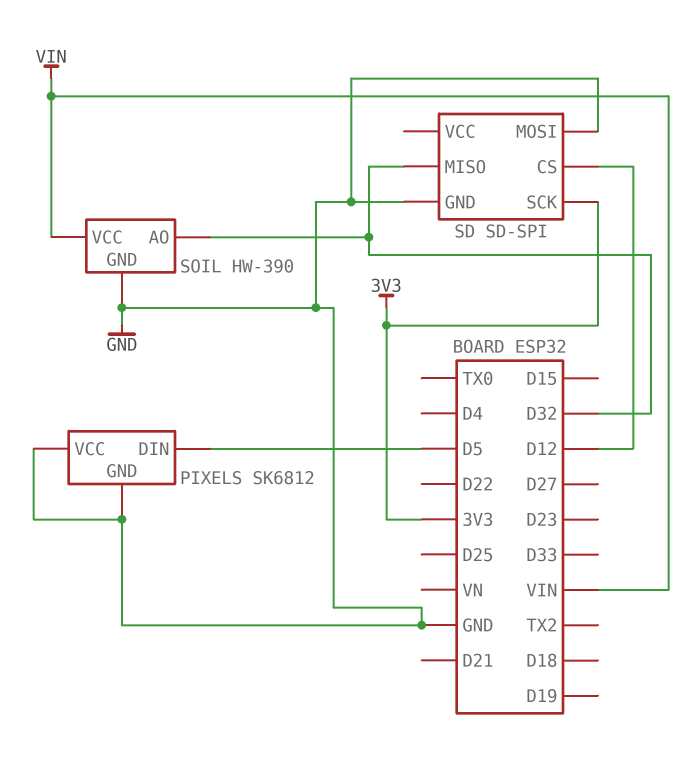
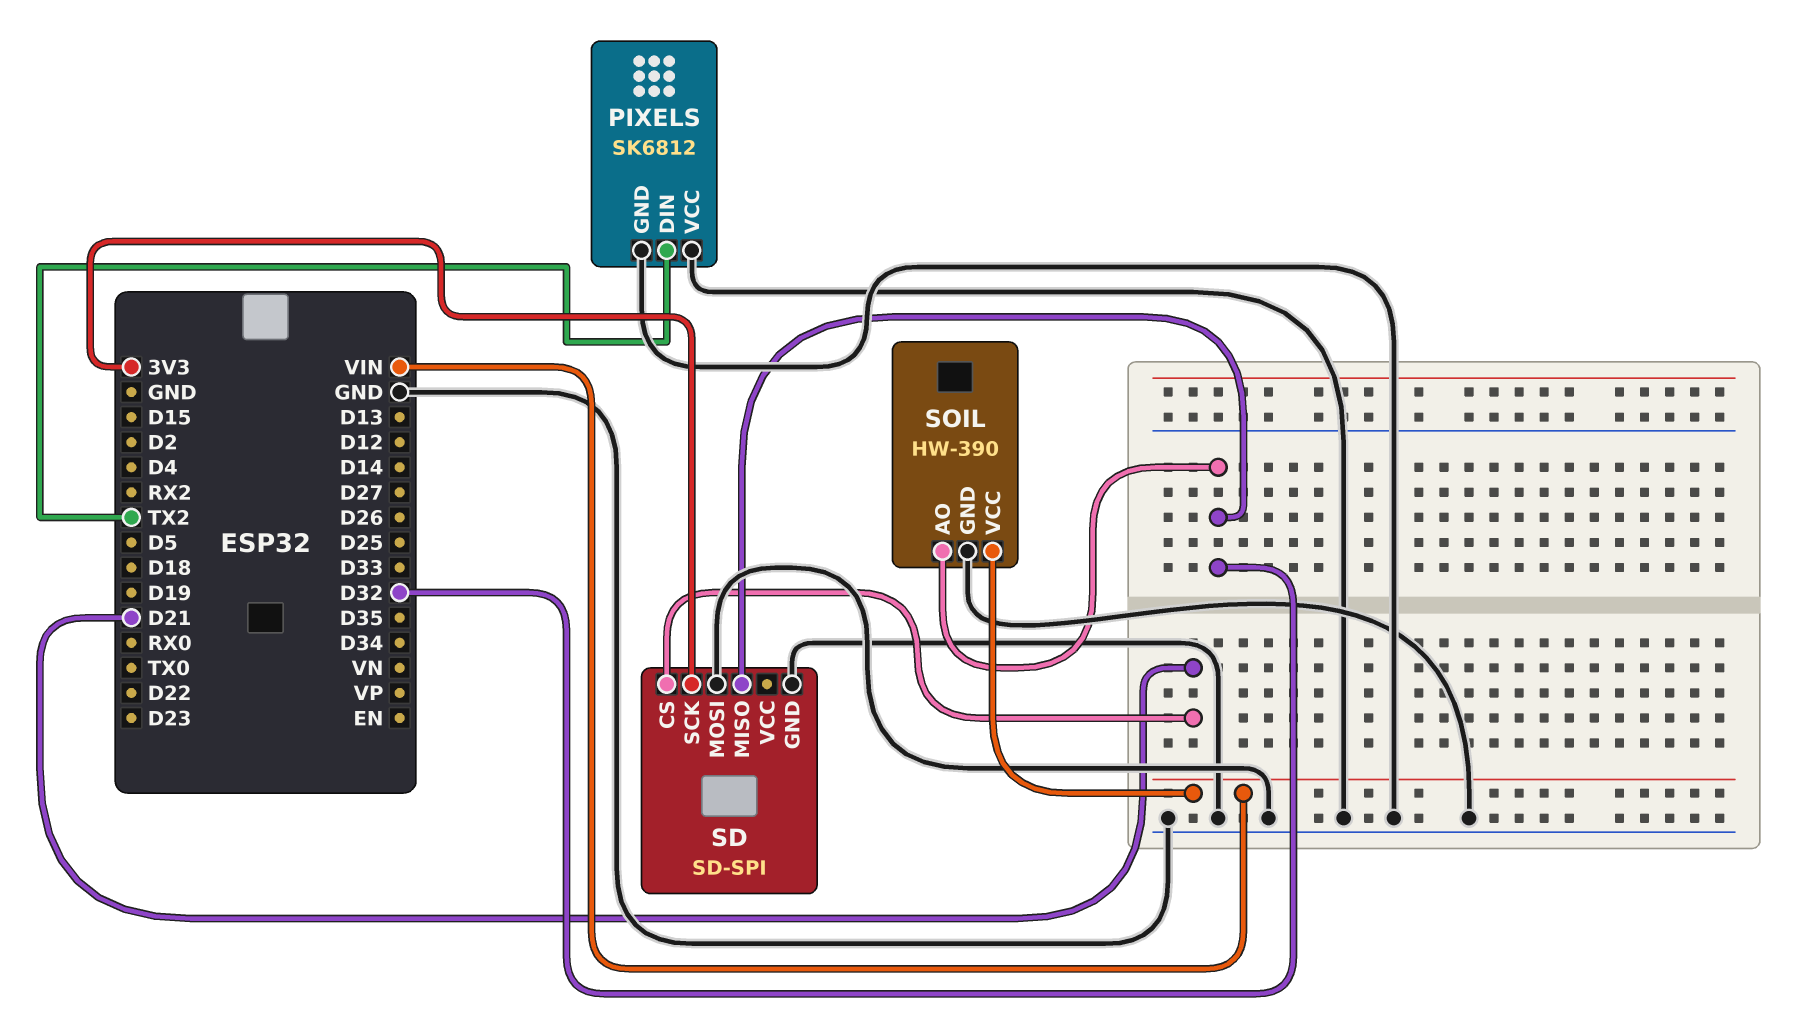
PIXELS pin DIN: D5 -> TX2
SD pin CS: D12 -> D21

